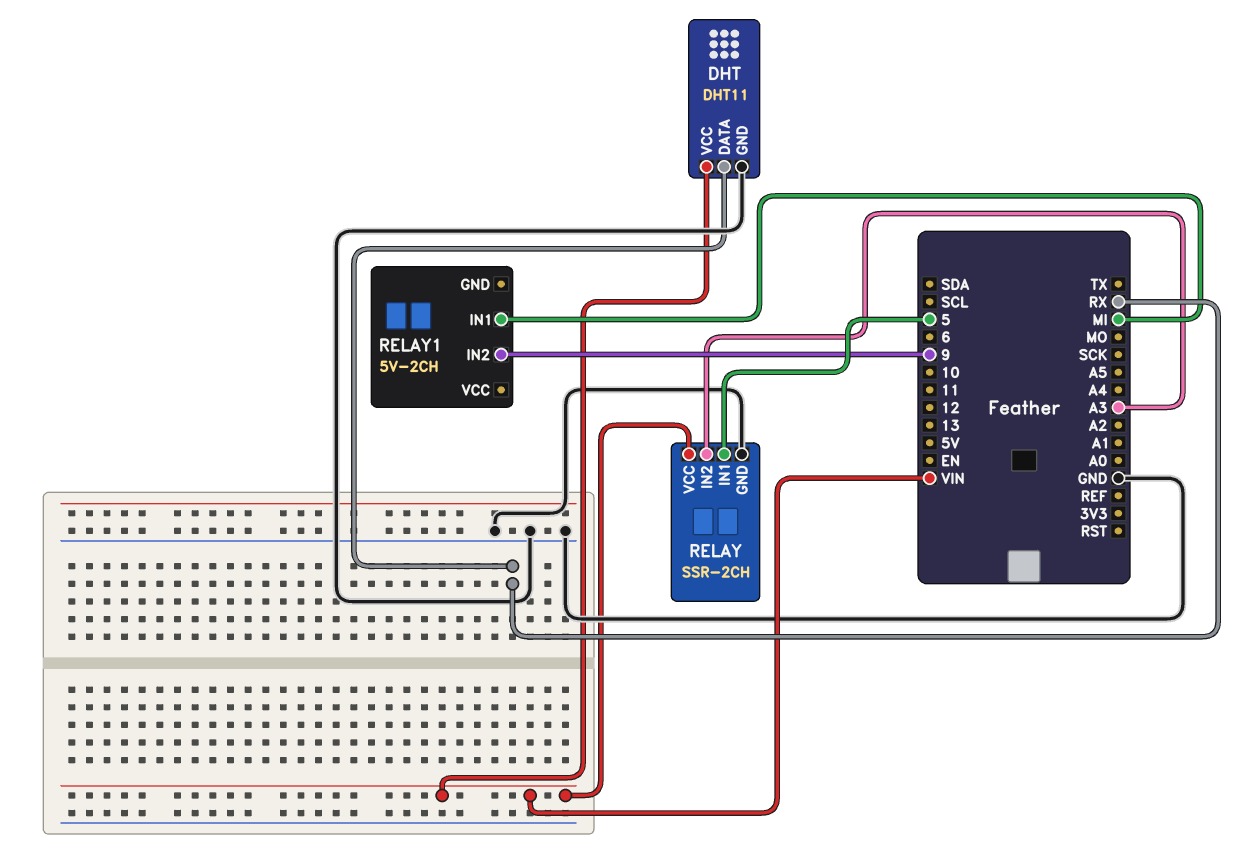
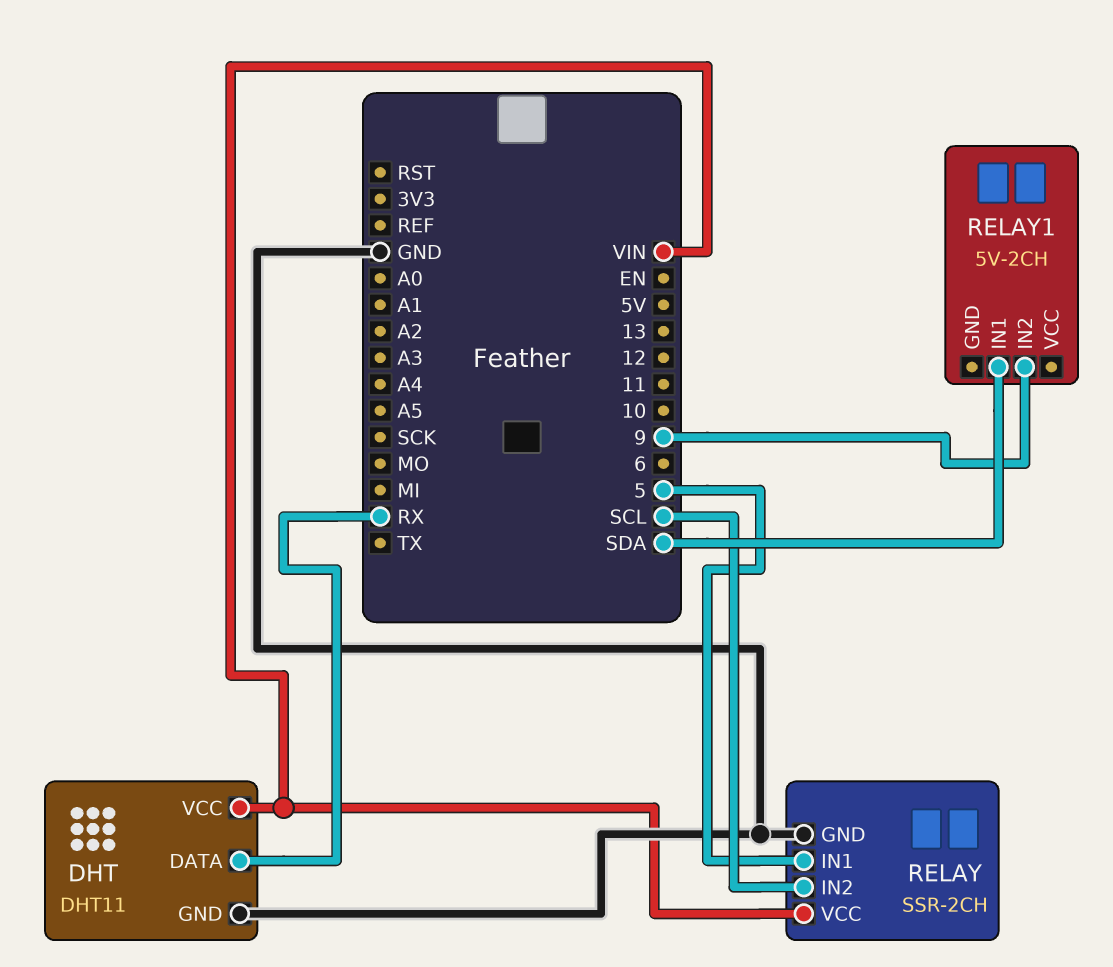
RELAY pin IN2: A3 -> SCL
RELAY1 pin IN1: MI -> SDA

